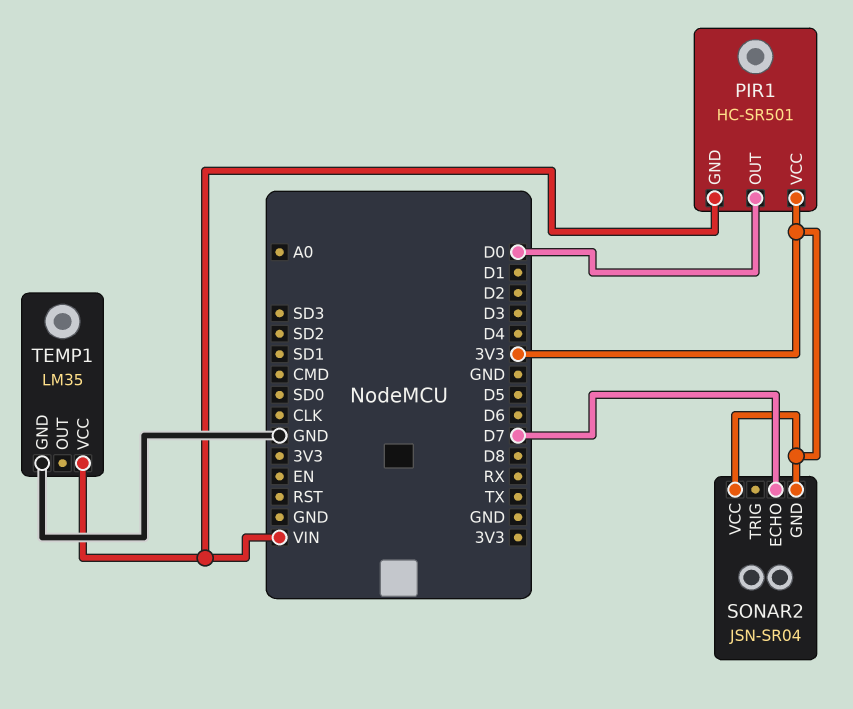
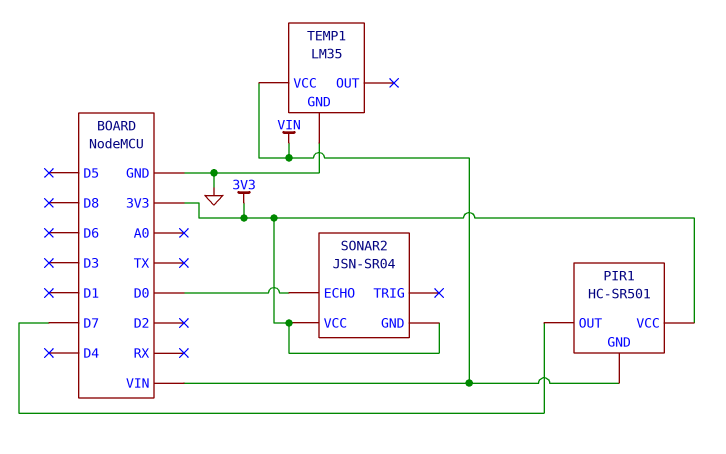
PIR1 pin OUT: D0 -> D7
SONAR2 pin ECHO: D7 -> D0

